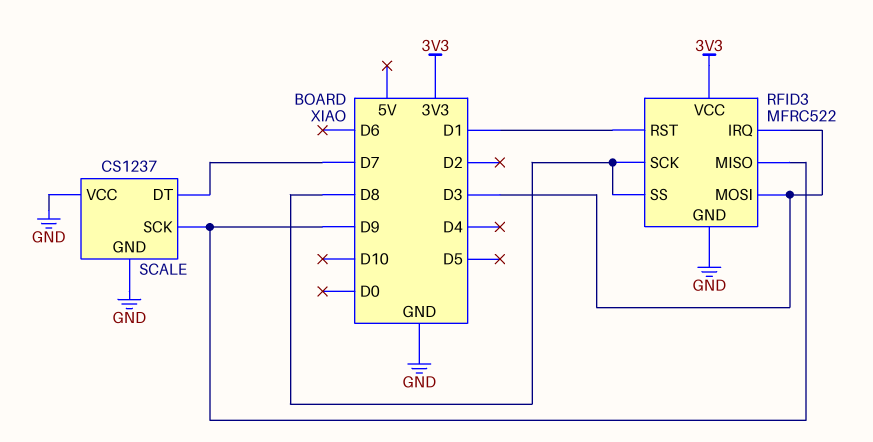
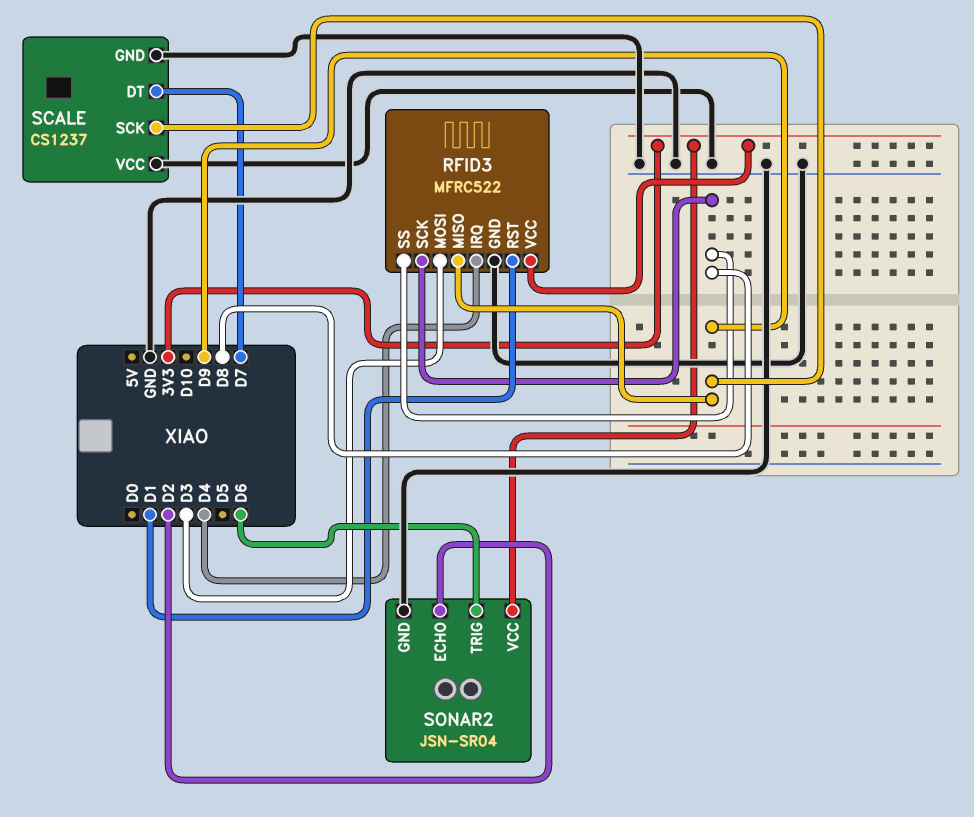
RFID3 pin IRQ: D3 -> D4
SONAR2: none -> JSN-SR04
SONAR2 pin ECHO: none -> D2
SONAR2 pin GND: none -> GND
SONAR2 pin TRIG: none -> D6
SONAR2 pin VCC: none -> 3V3

